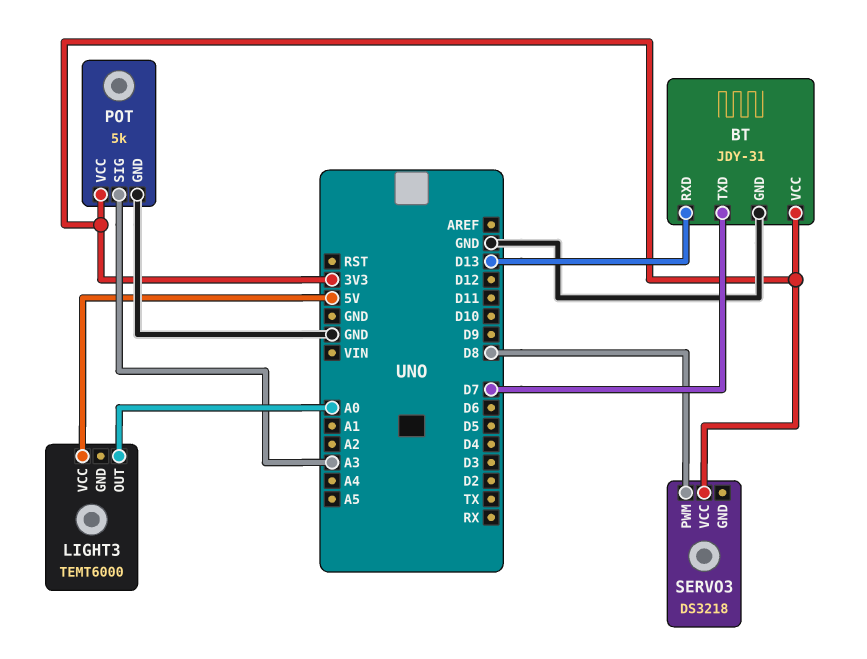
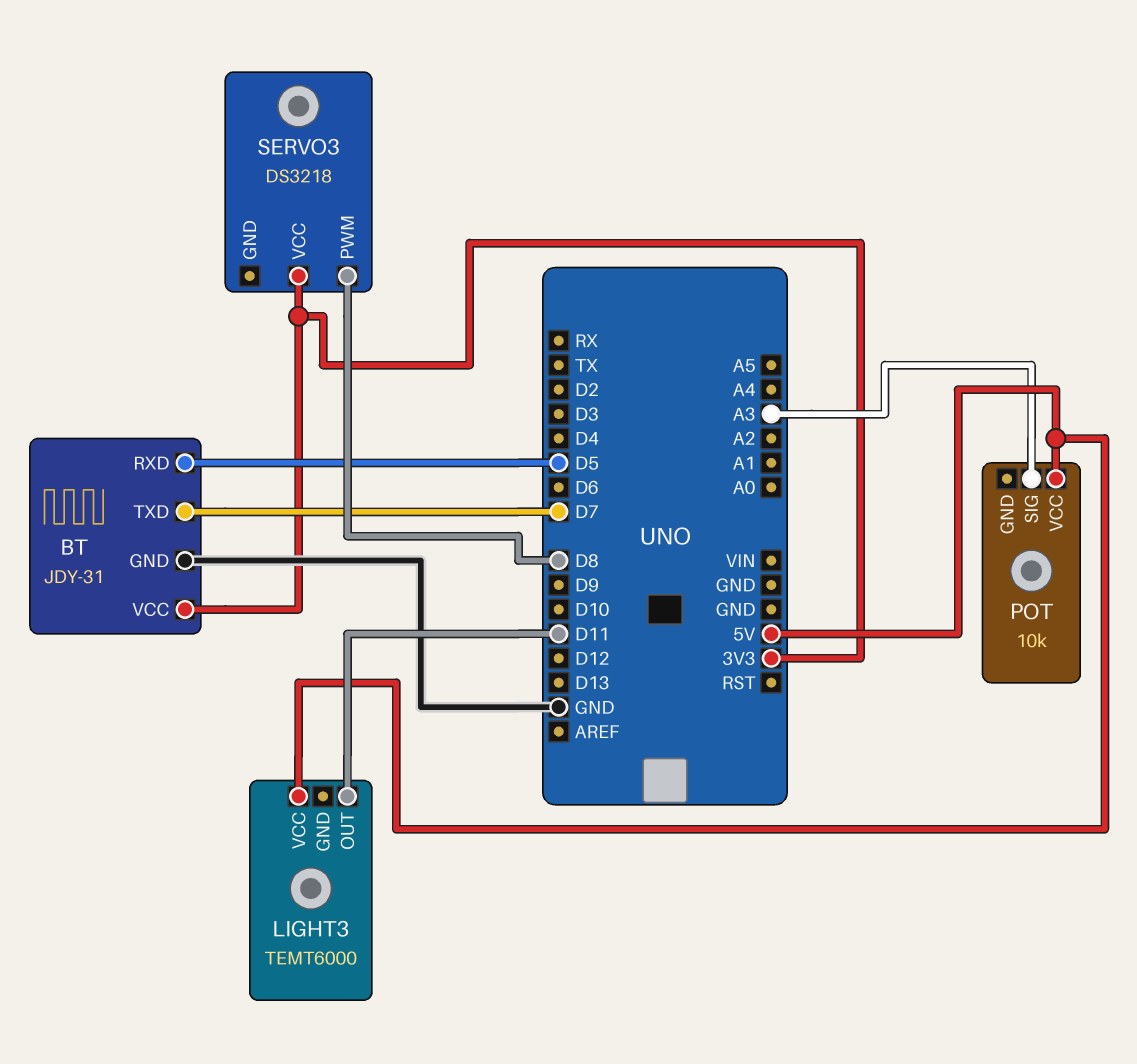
BT pin RXD: D13 -> D5
LIGHT3 pin OUT: A0 -> D11
POT: 5k -> 10k
POT pin GND: GND -> none
POT pin VCC: 3V3 -> 5V

